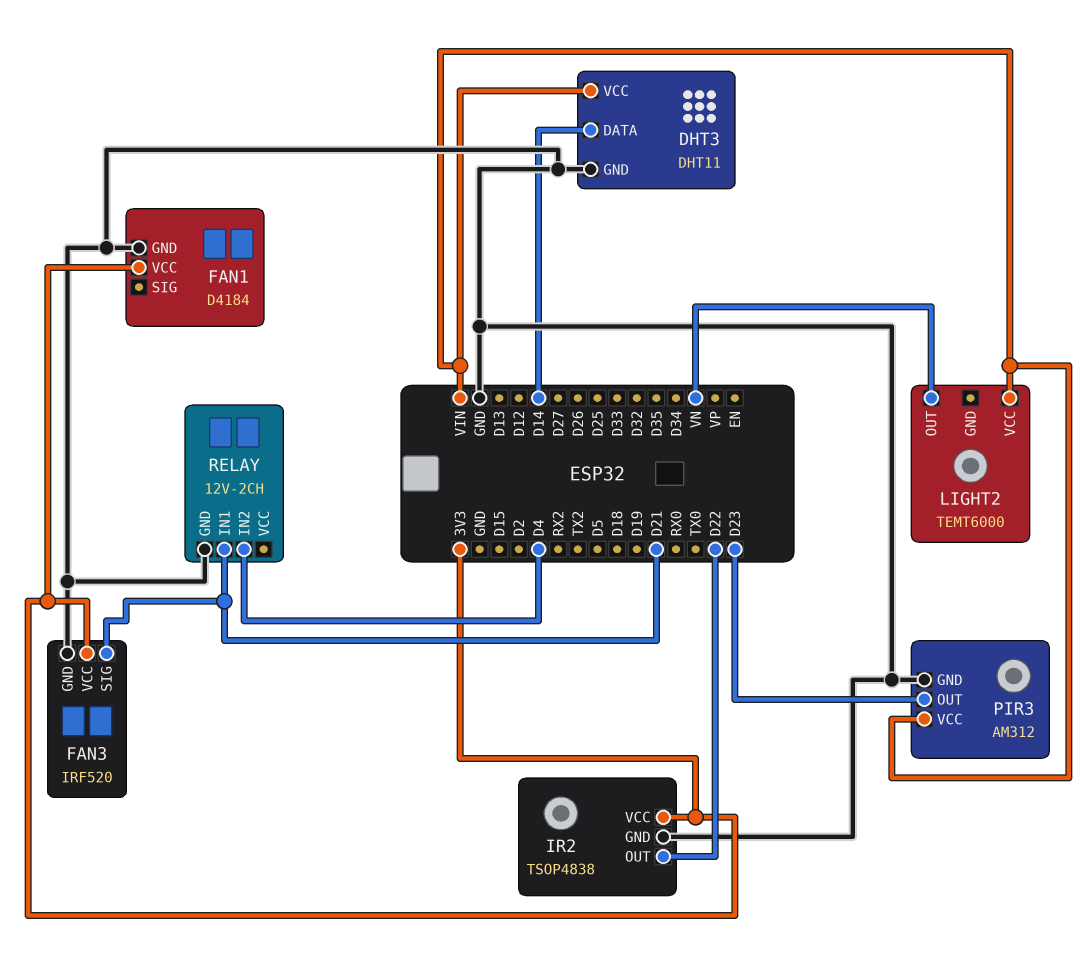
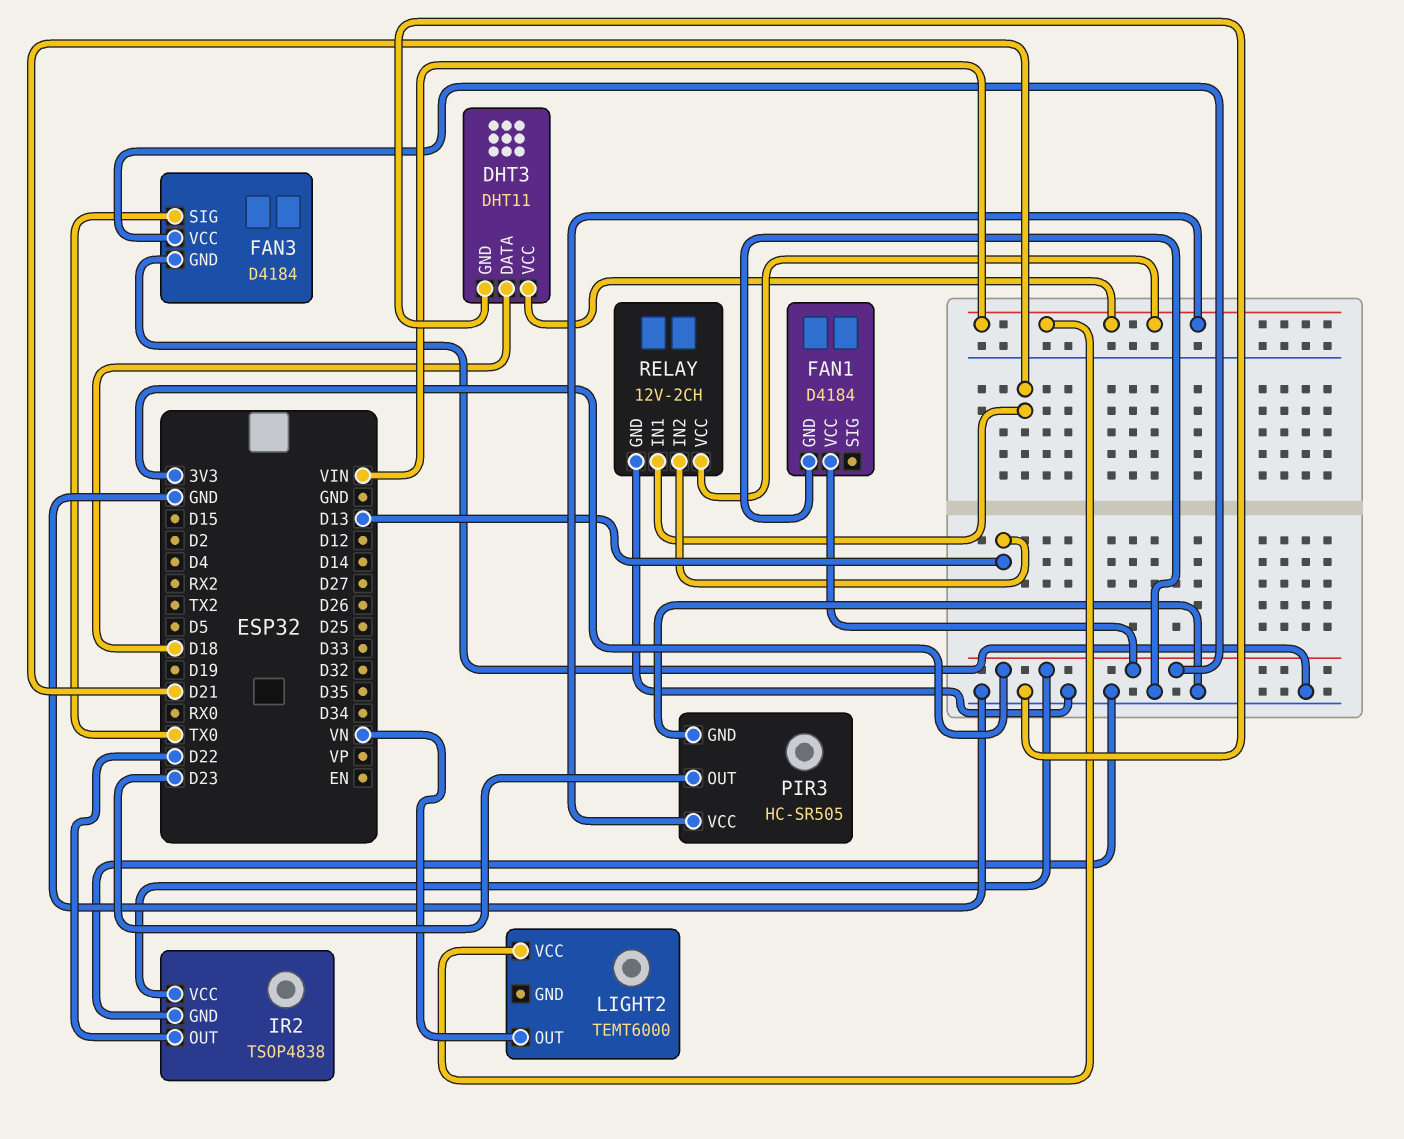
DHT3 pin DATA: D14 -> D18
FAN3: IRF520 -> D4184
FAN3 pin SIG: D21 -> TX0
PIR3: AM312 -> HC-SR505
RELAY pin IN2: D4 -> D13
RELAY pin VCC: none -> VIN

